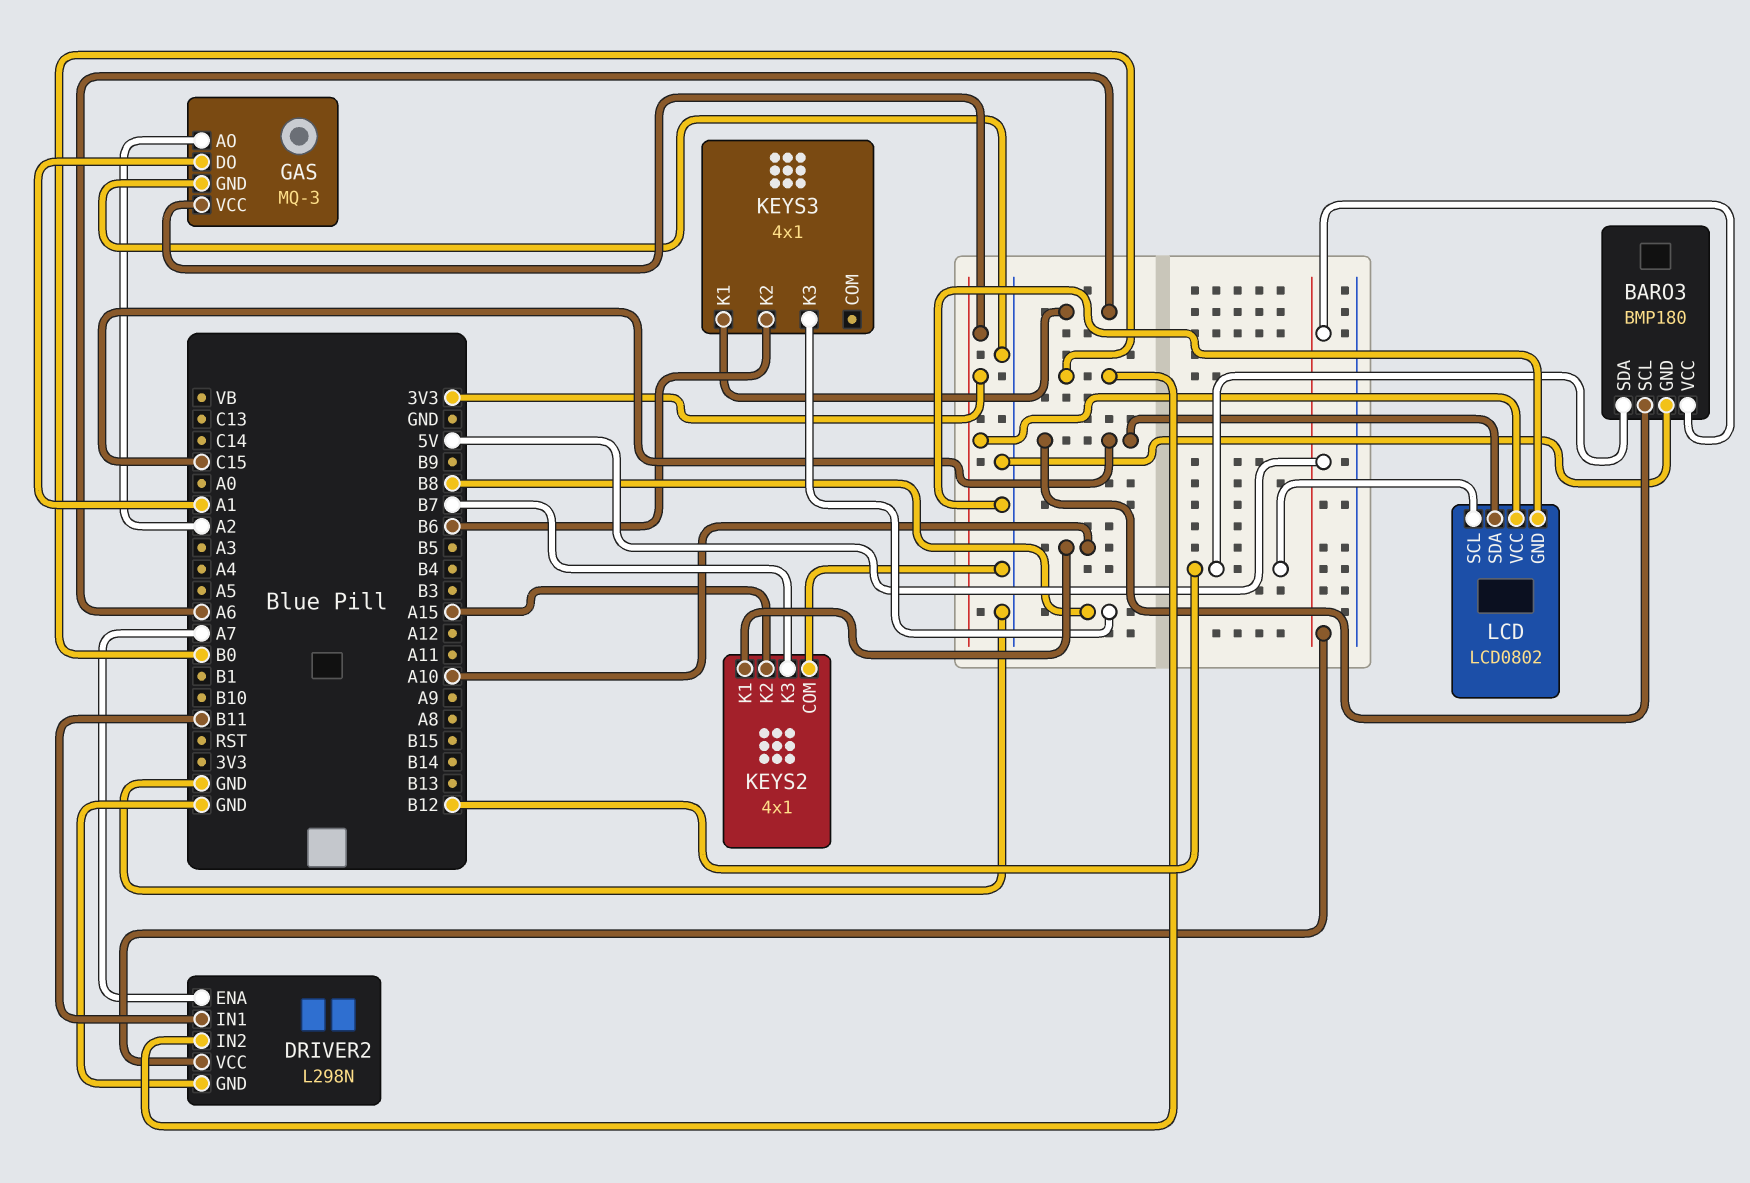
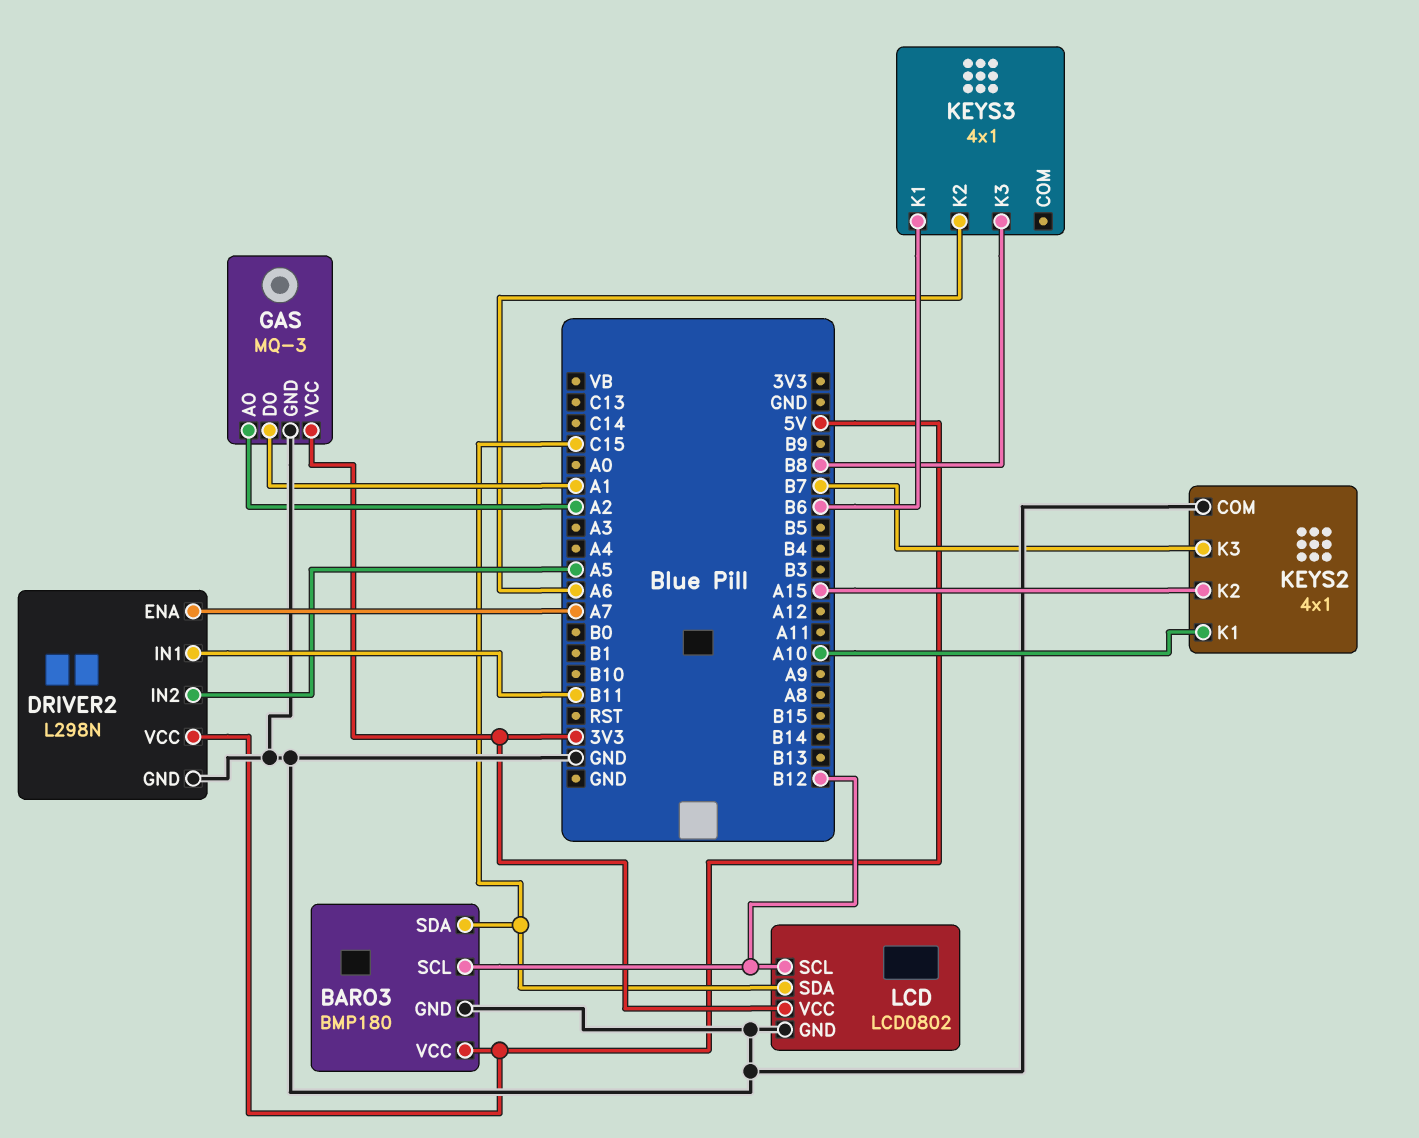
BARO3 pin SCL: C15 -> B12
BARO3 pin SDA: B12 -> C15
DRIVER2 pin IN2: B0 -> A5
KEYS3 pin K1: A6 -> B6
KEYS3 pin K2: B6 -> A6

